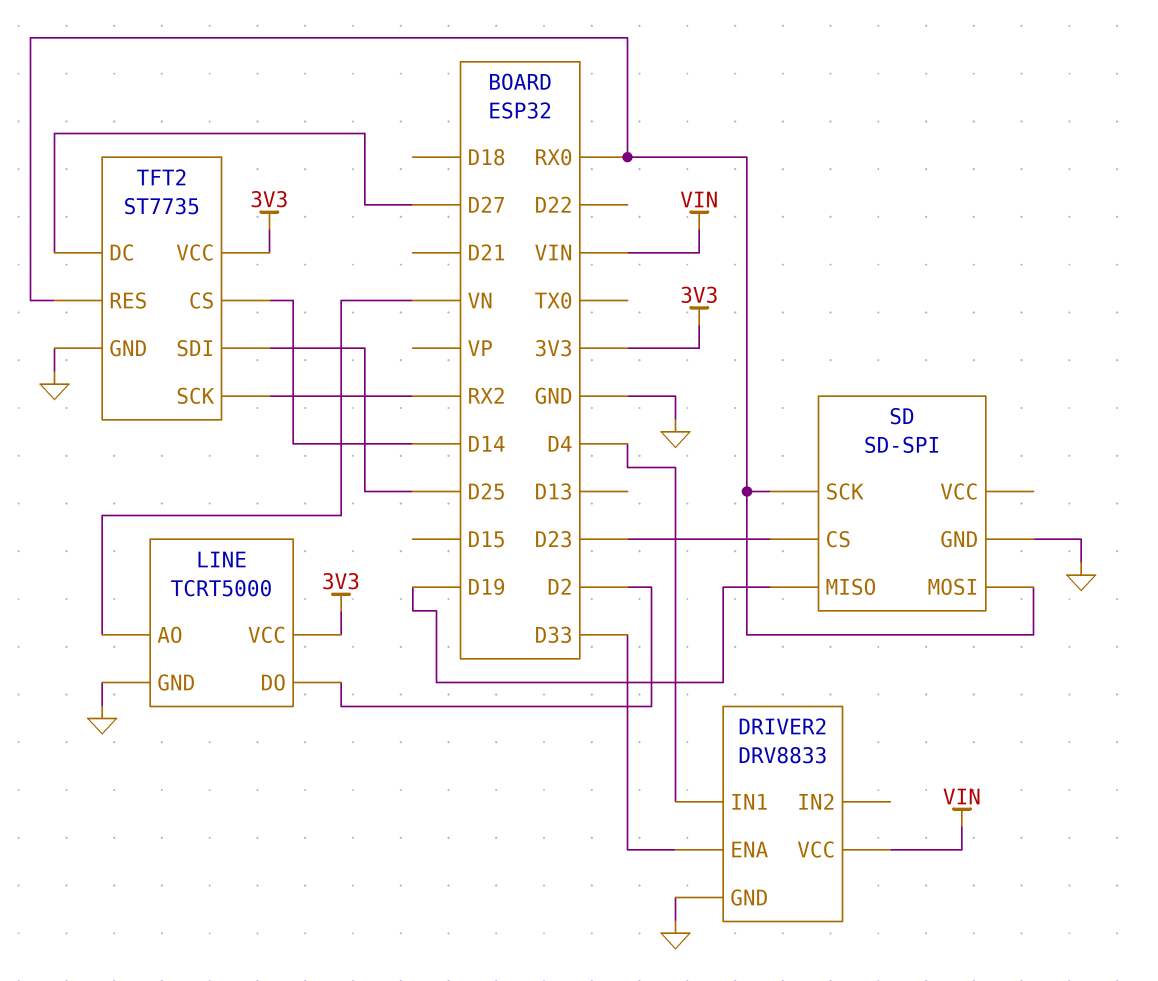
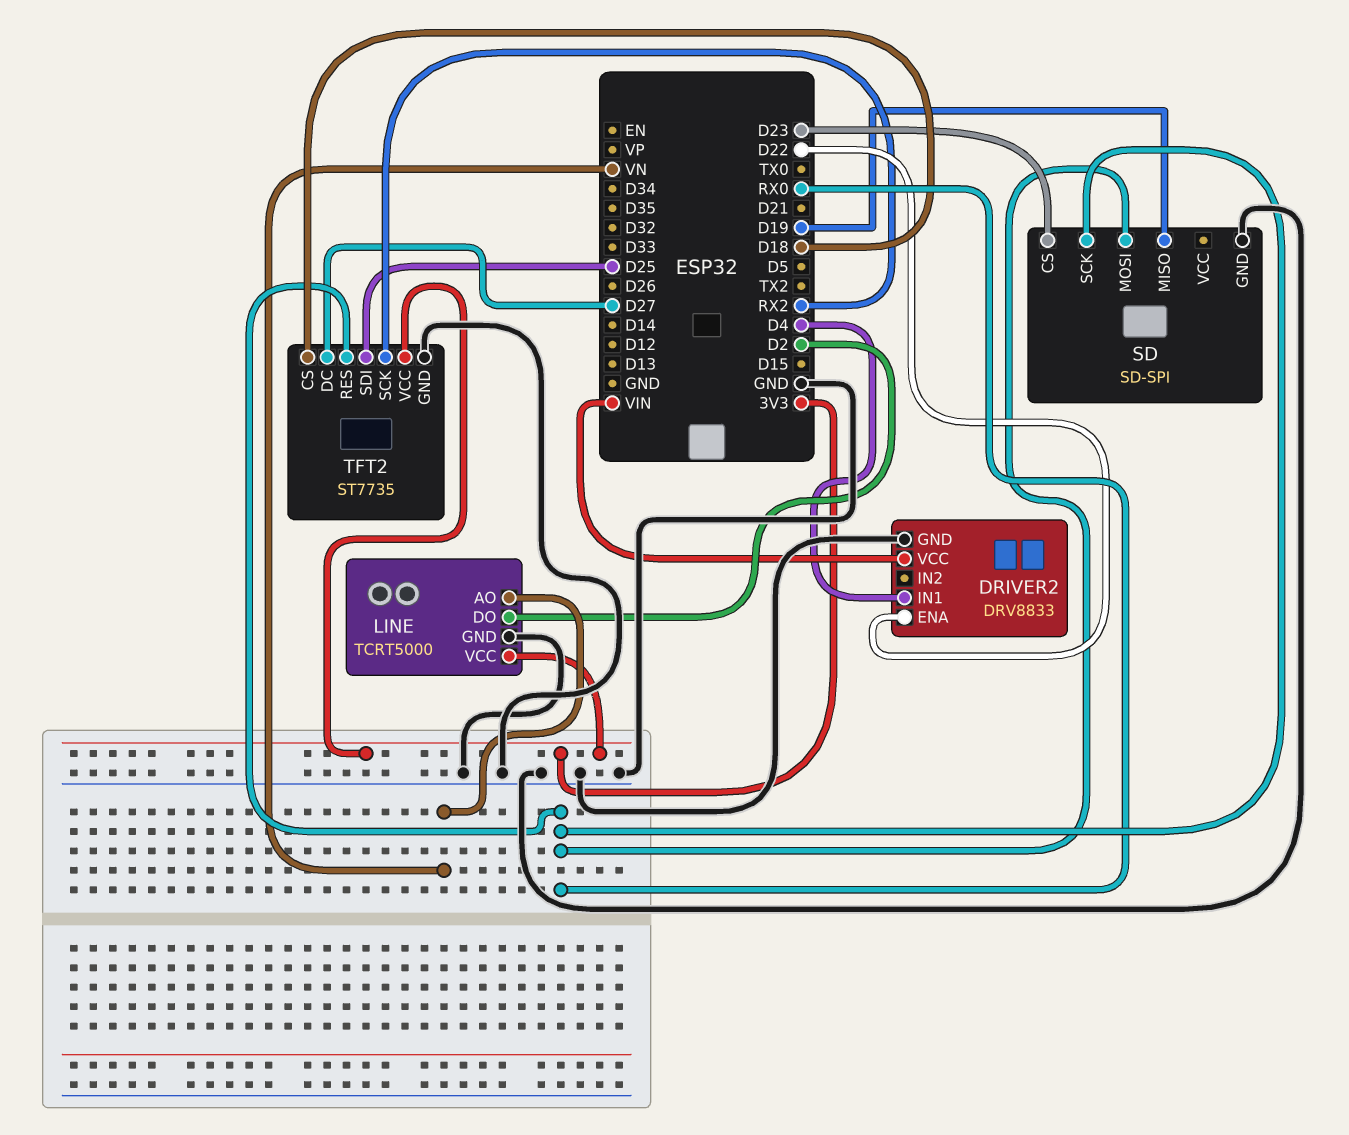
DRIVER2 pin ENA: D33 -> D22
TFT2 pin CS: D14 -> D18

